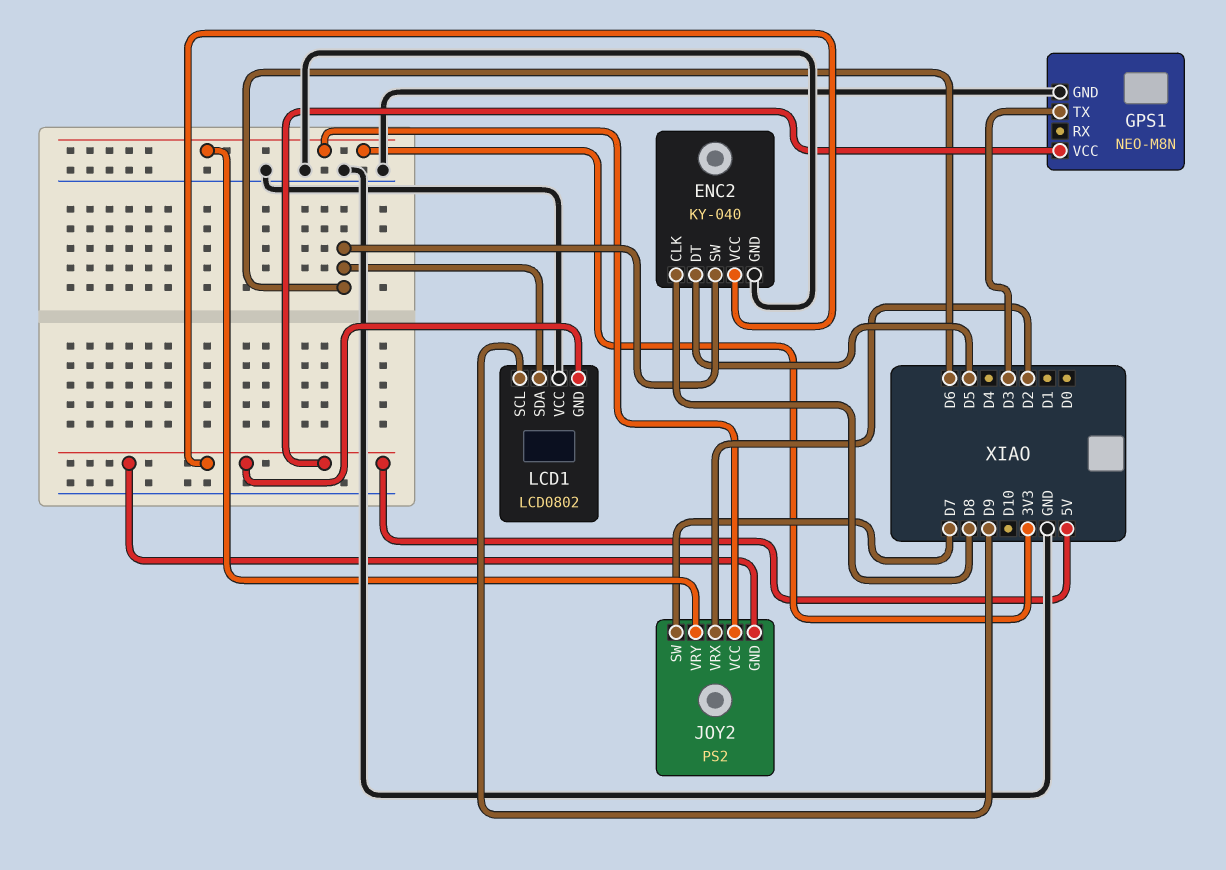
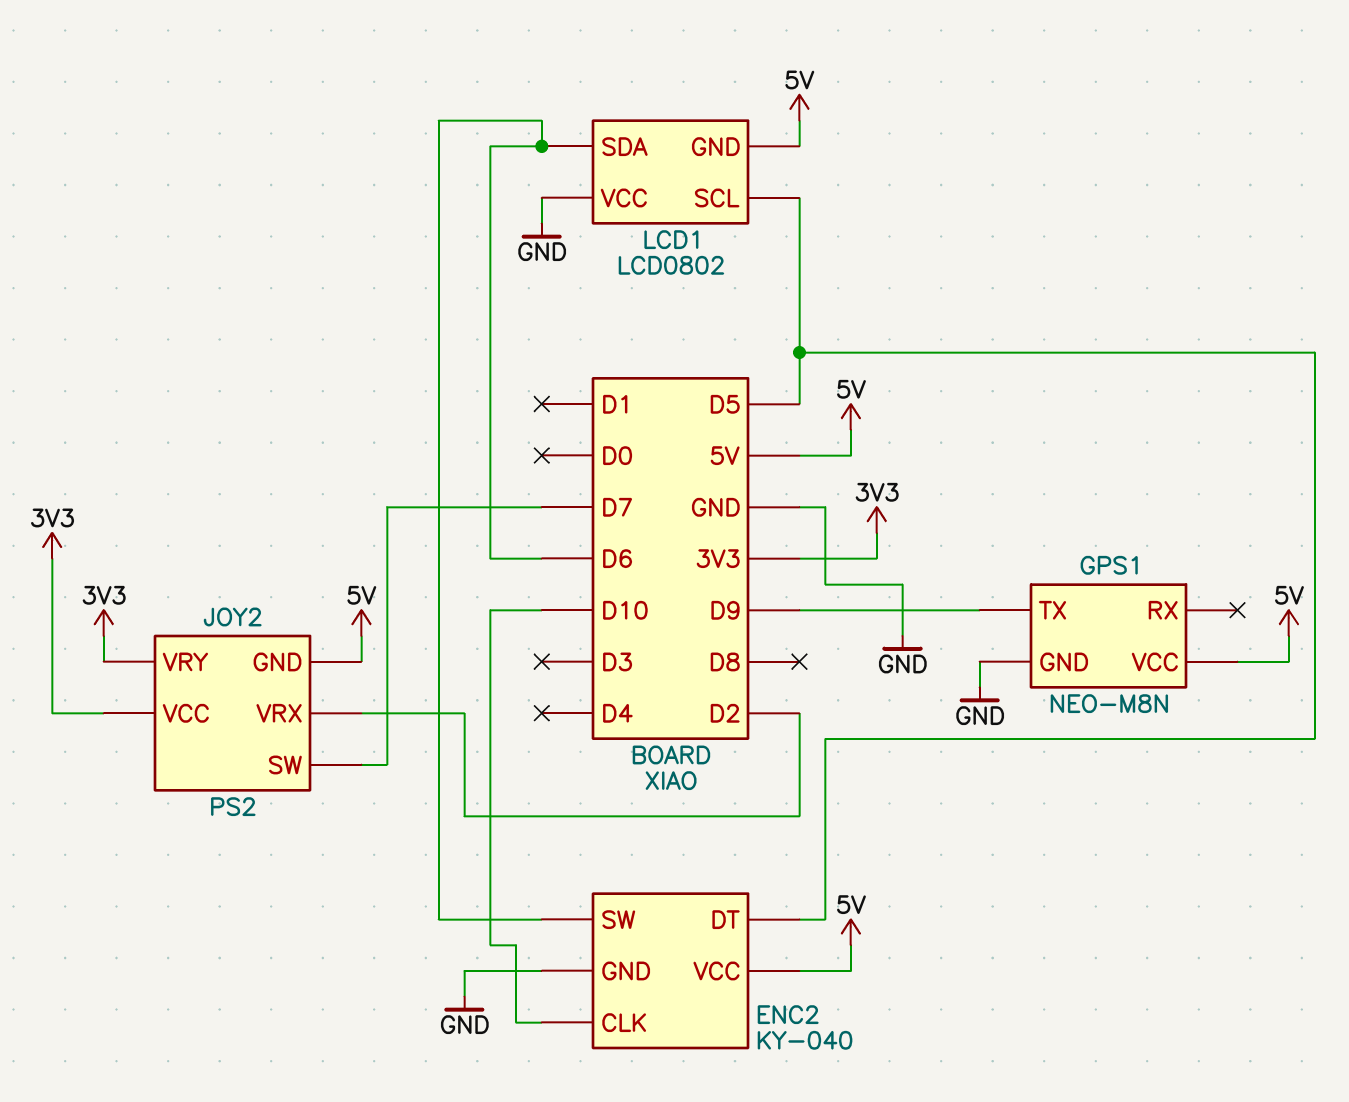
ENC2 pin CLK: D8 -> D10
GPS1 pin TX: D3 -> D9
LCD1 pin SCL: D9 -> D5

